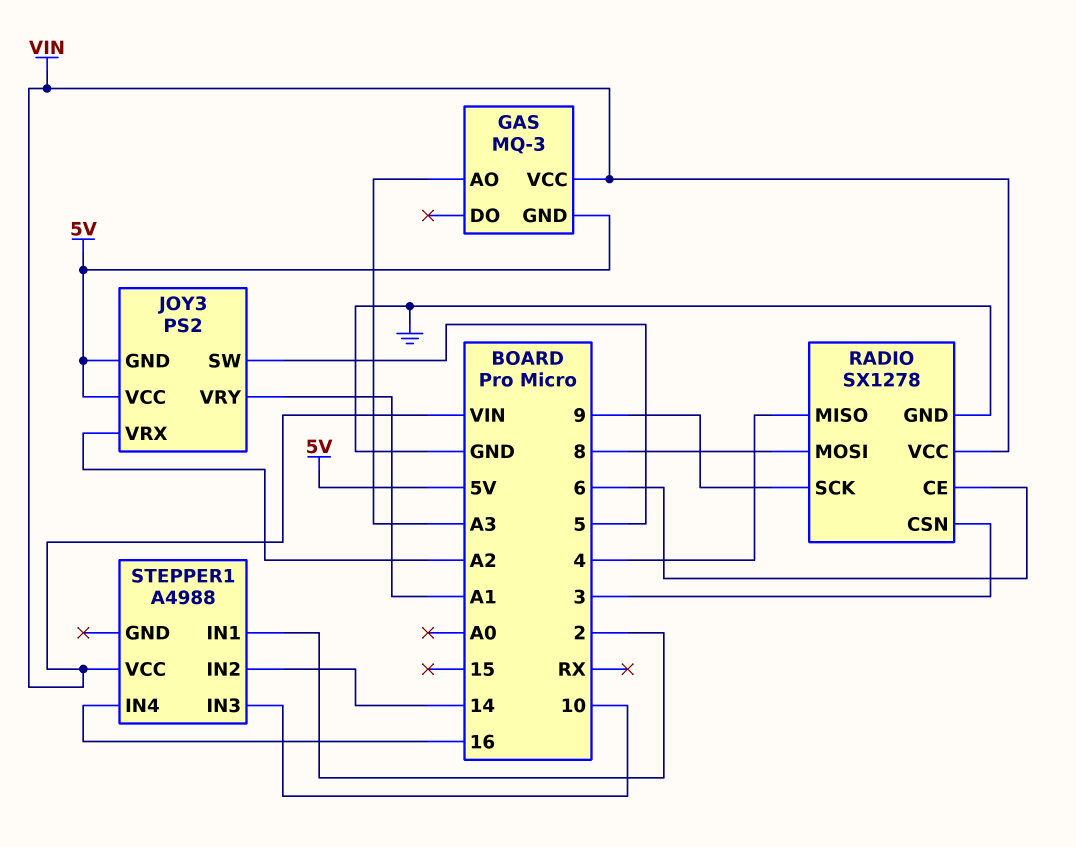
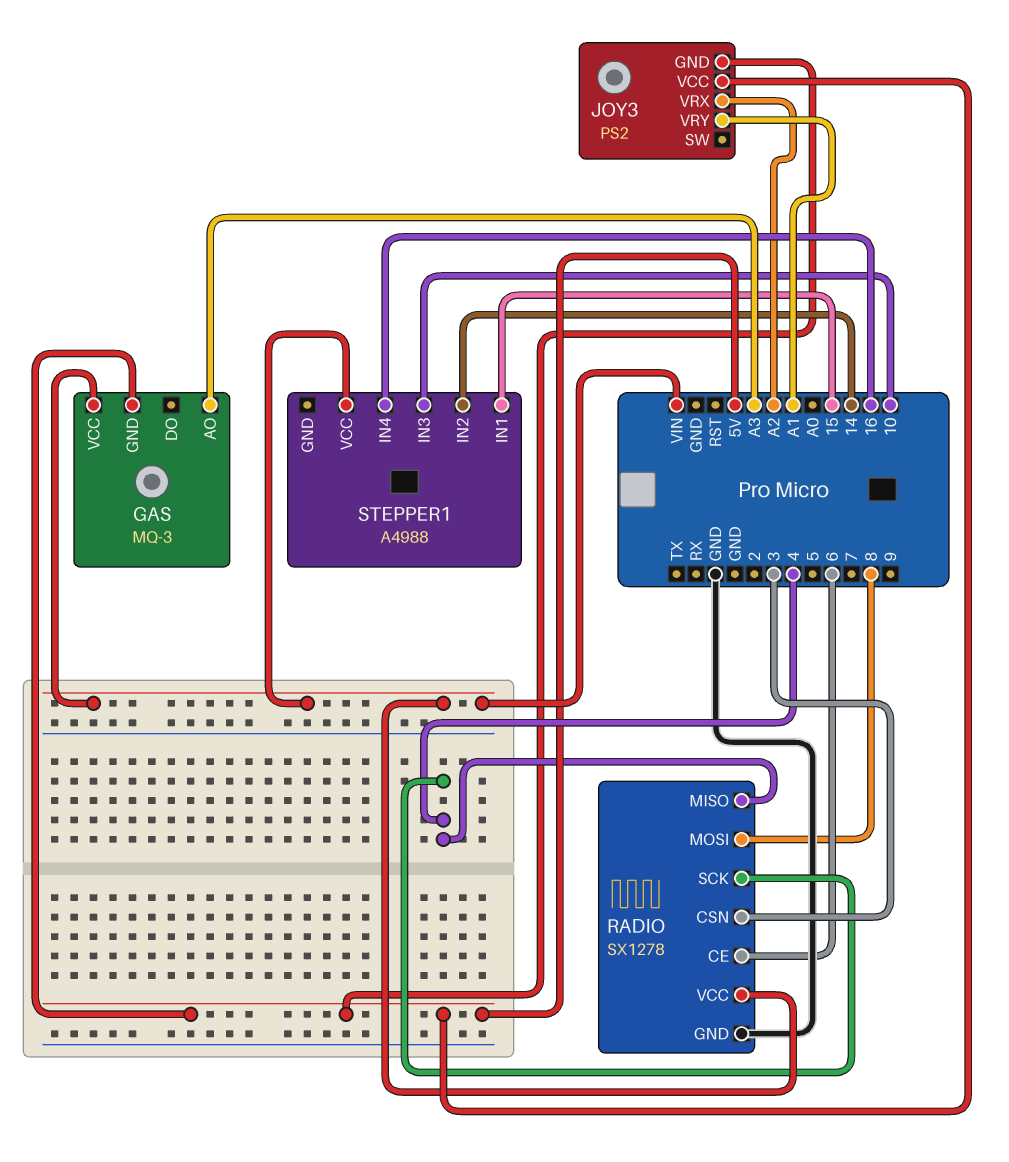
JOY3 pin SW: 5 -> none
RADIO pin SCK: 9 -> 4
STEPPER1 pin IN1: 2 -> 15

